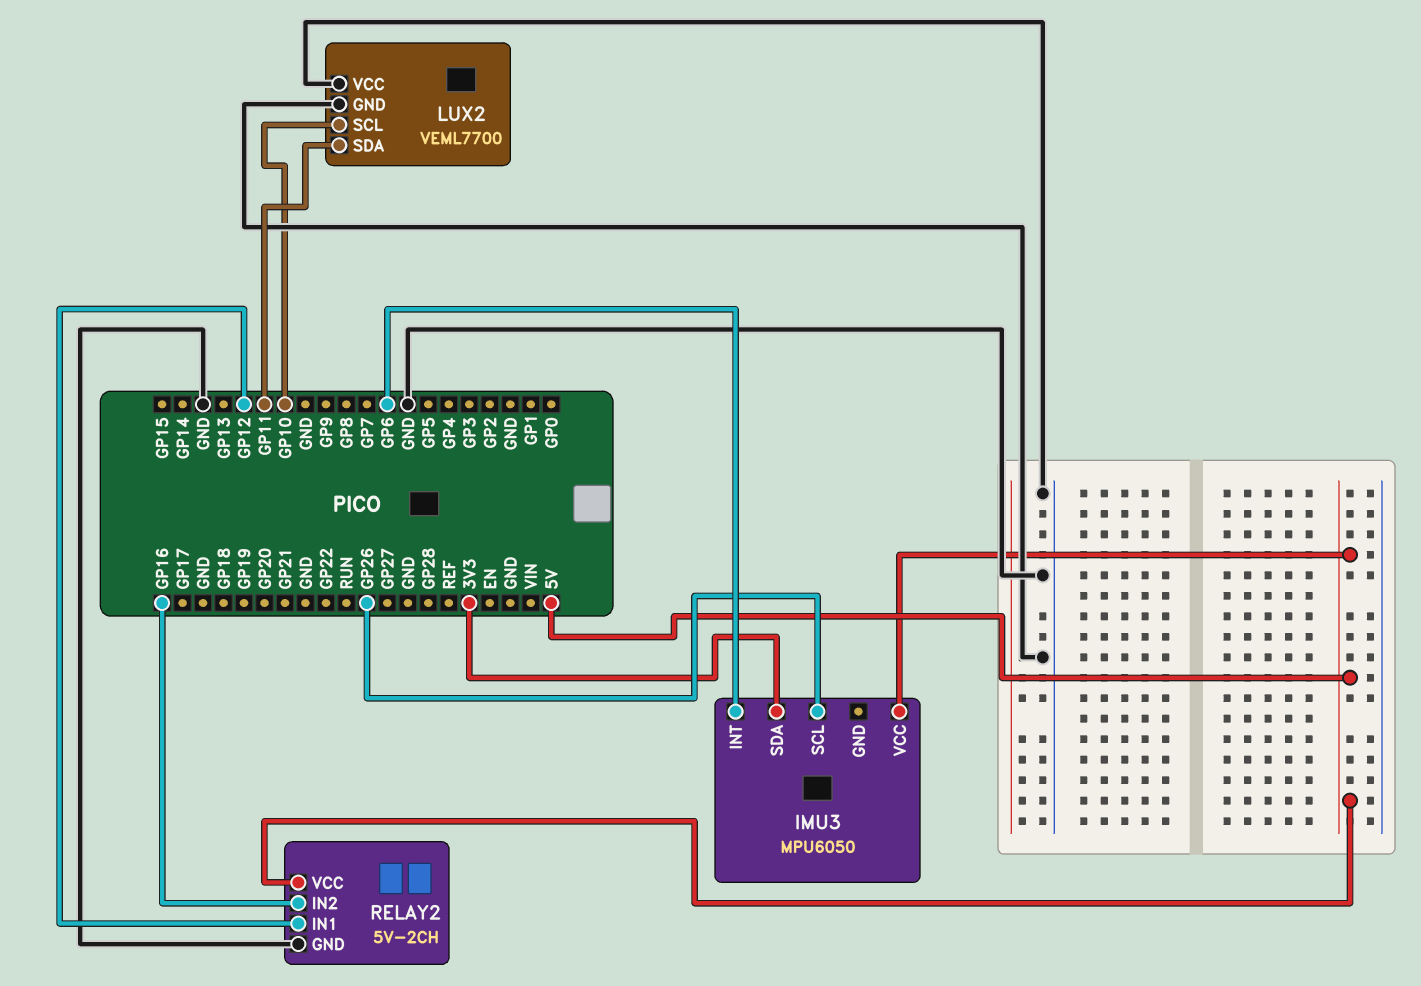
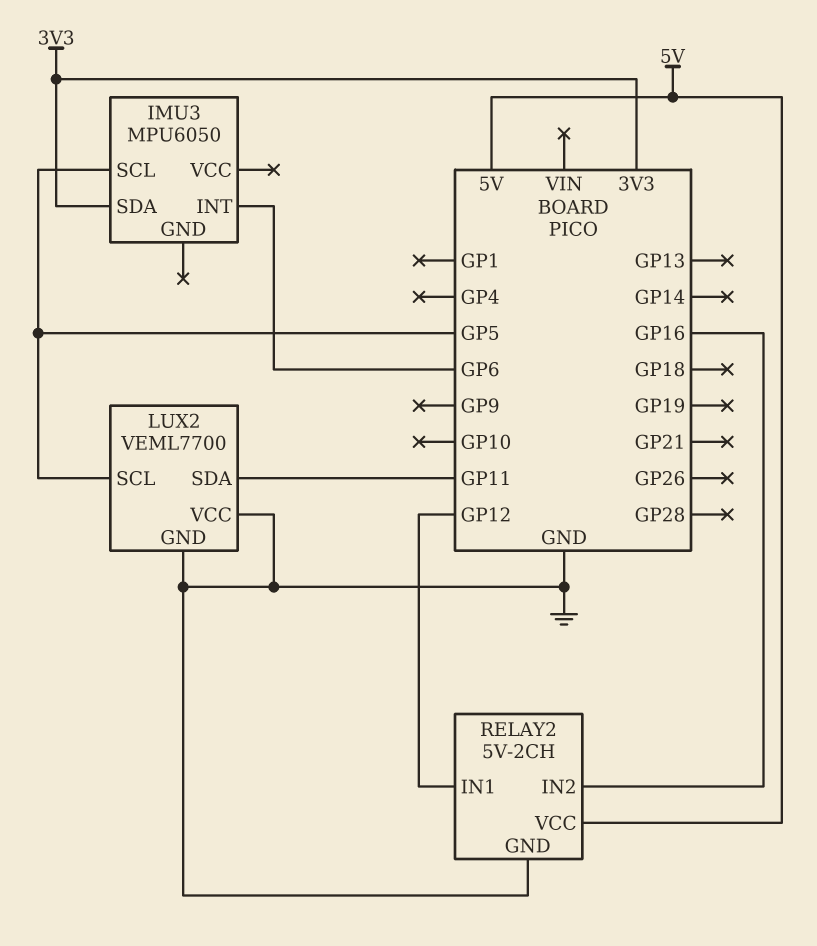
IMU3 pin SCL: GP26 -> GP5
IMU3 pin VCC: 5V -> none
LUX2 pin SCL: GP10 -> GP5

